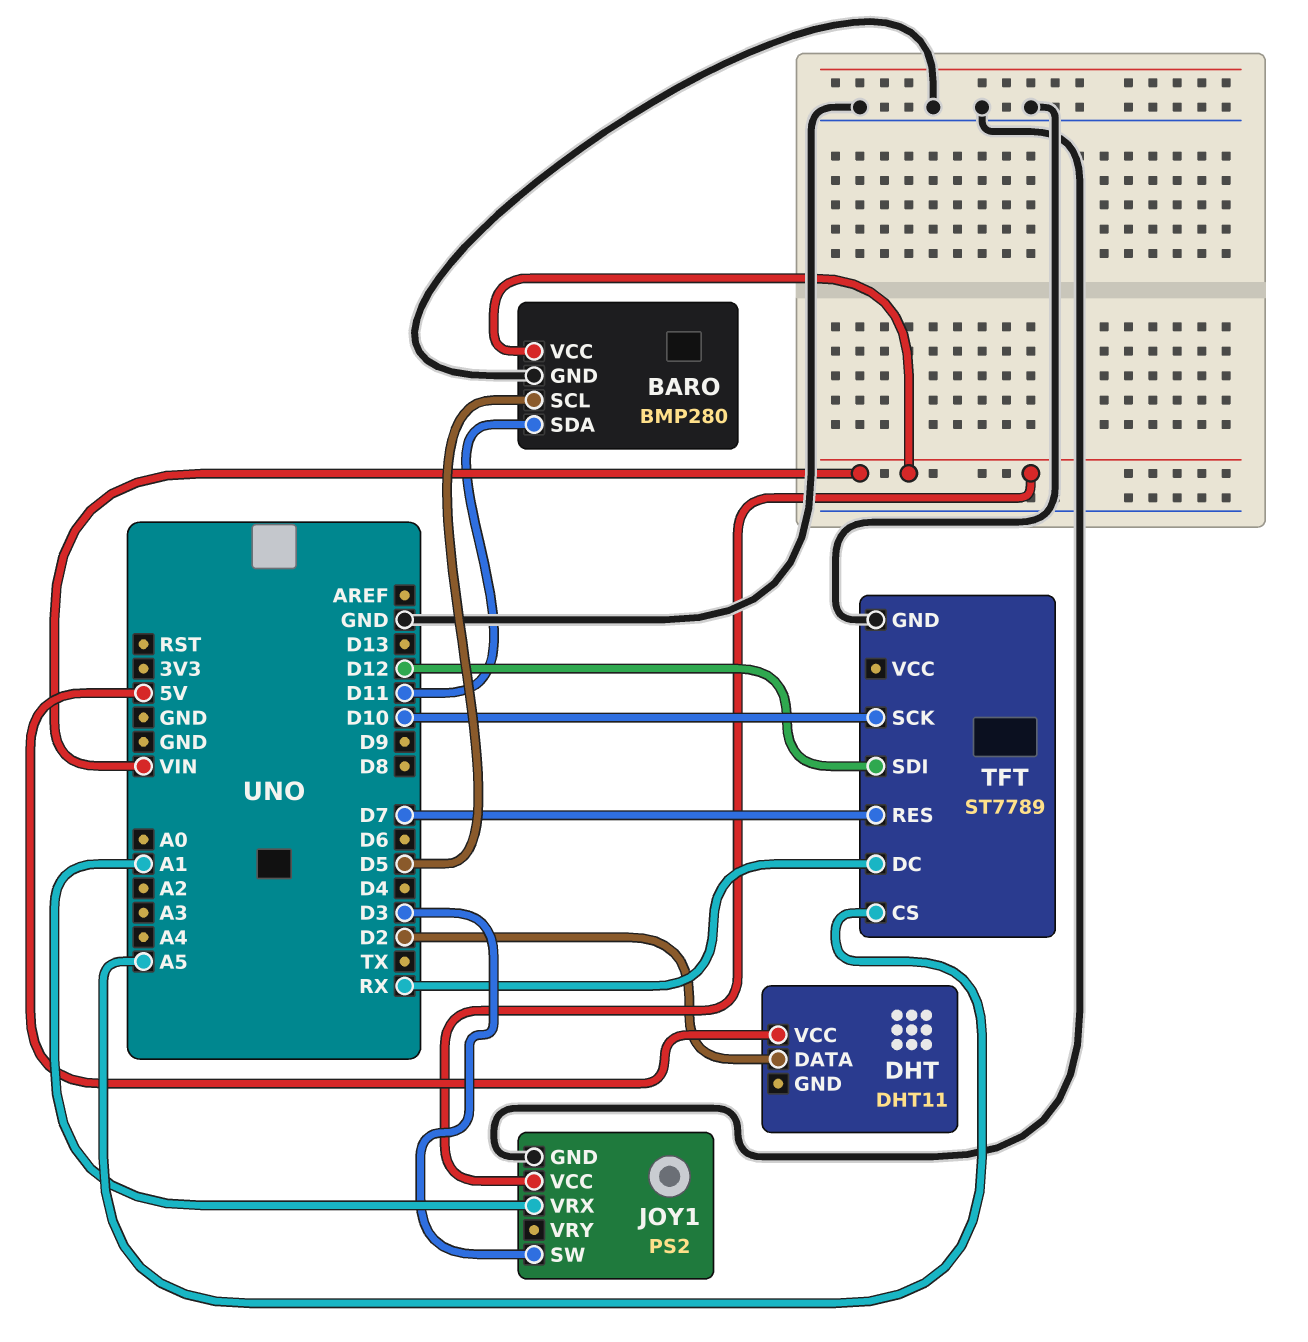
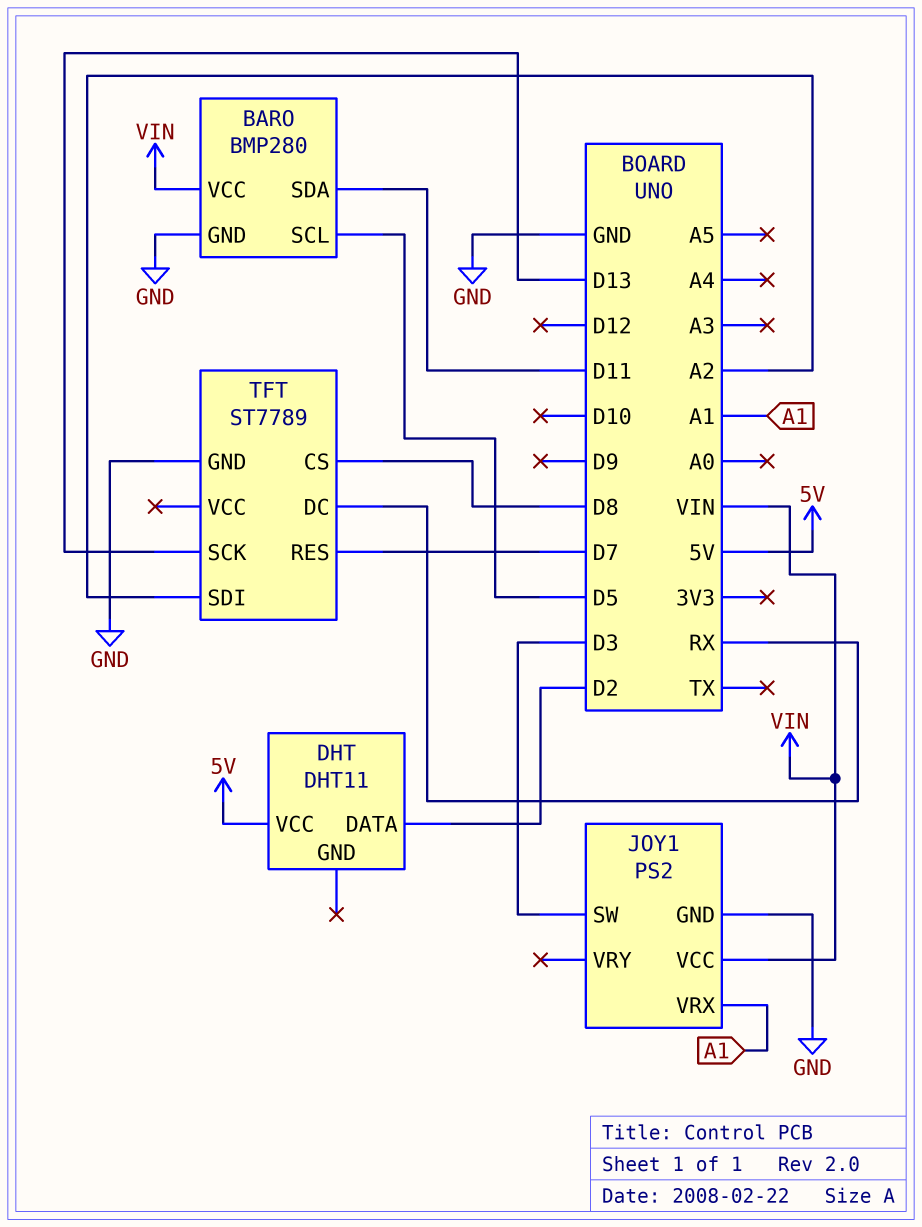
TFT pin CS: A5 -> D8
TFT pin SCK: D10 -> D13
TFT pin SDI: D12 -> A2

